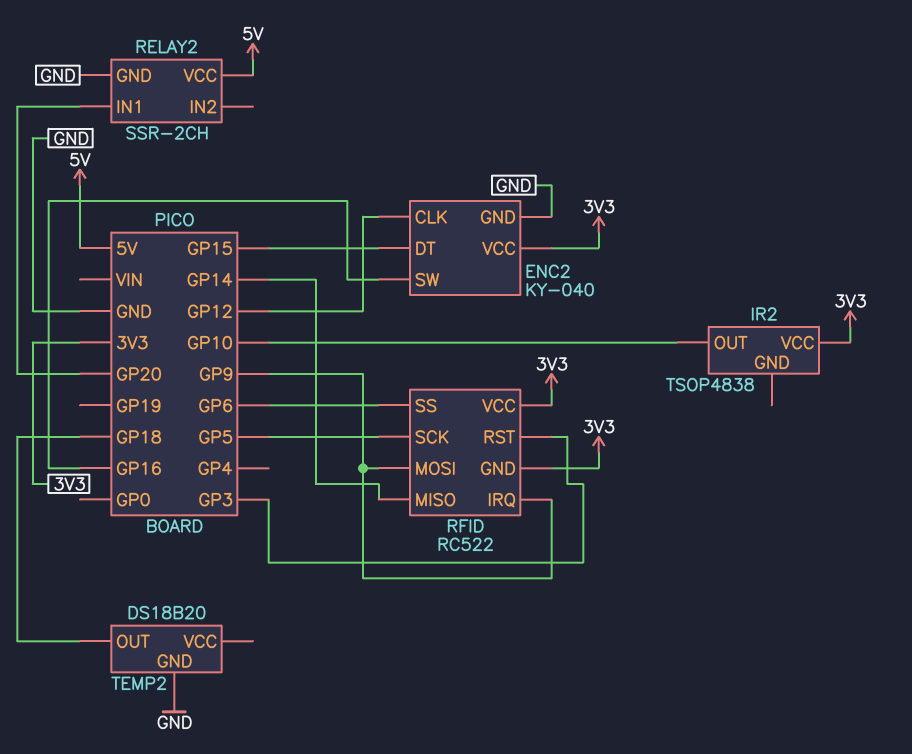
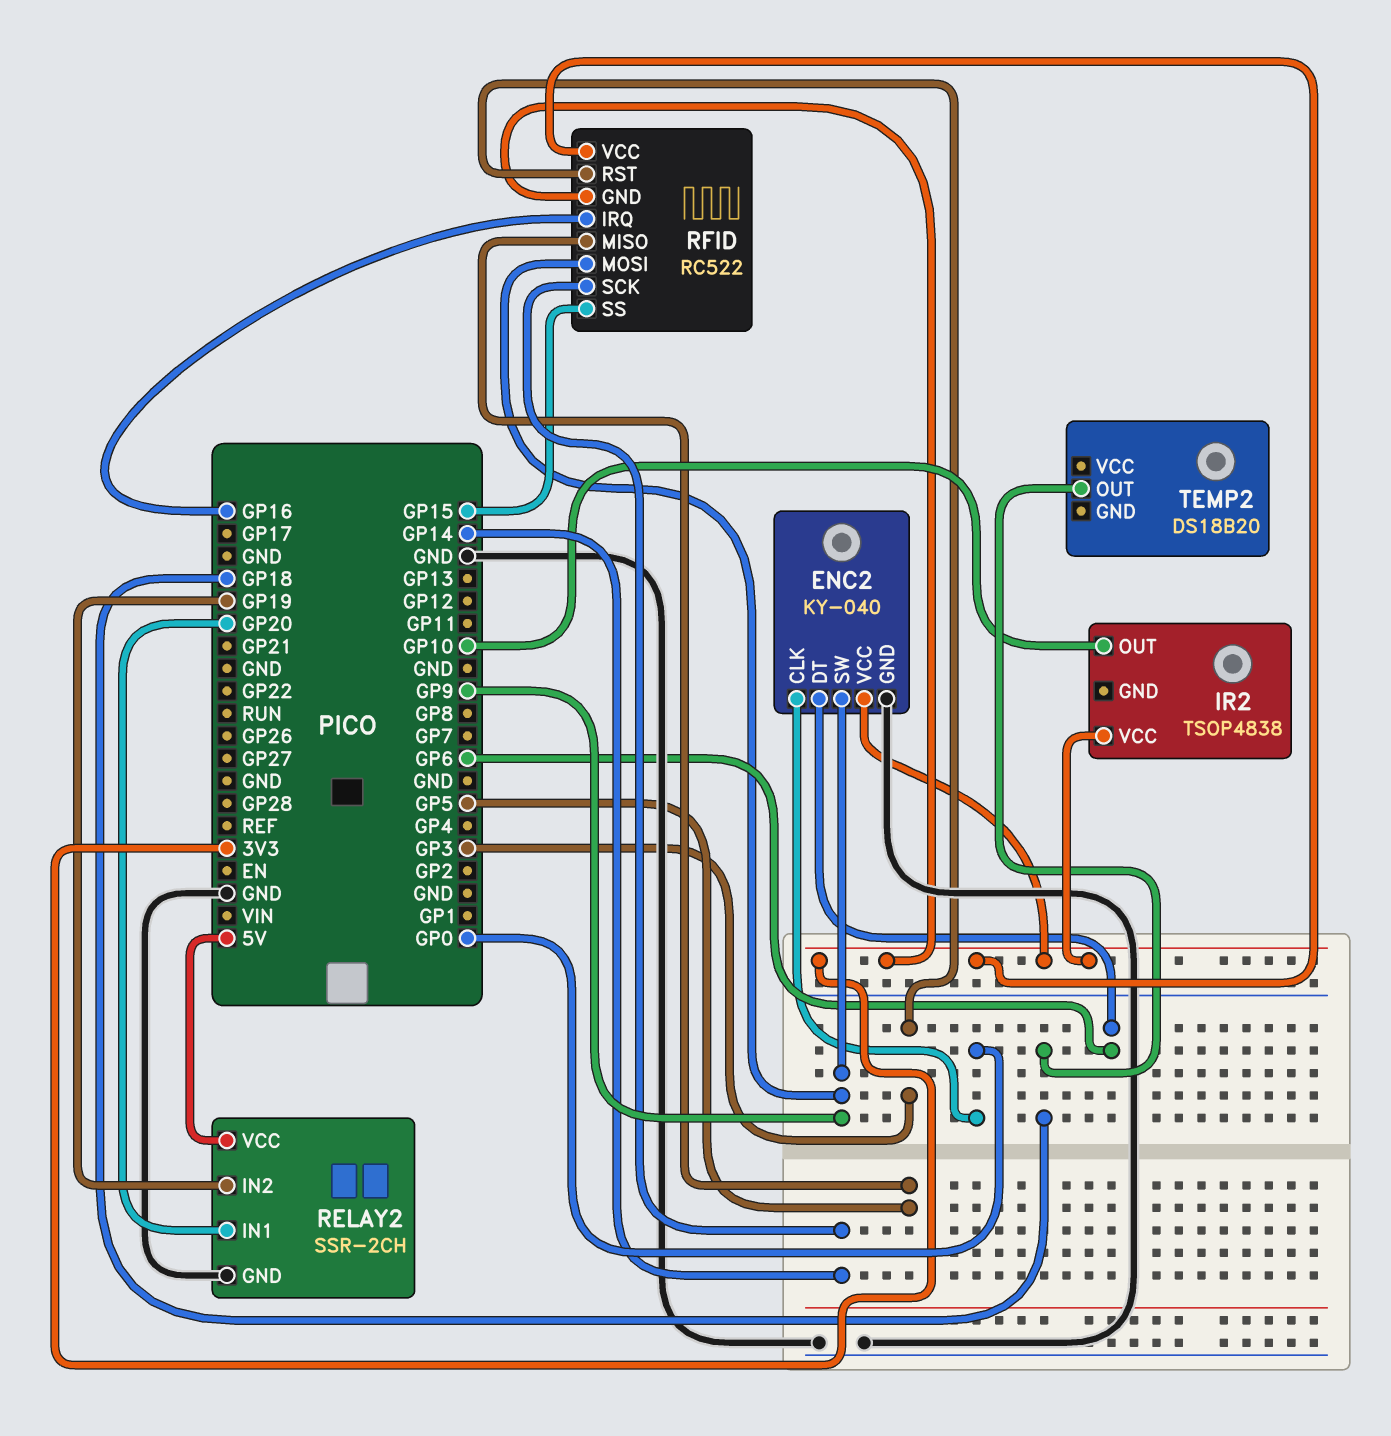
ENC2 pin CLK: GP12 -> GP0
ENC2 pin DT: GP15 -> GP6
ENC2 pin SW: GP16 -> GP9
RELAY2 pin IN2: none -> GP19
RFID pin IRQ: GP9 -> GP16
RFID pin MISO: GP14 -> GP5
RFID pin SCK: GP5 -> GP14
RFID pin SS: GP6 -> GP15
TEMP2 pin GND: GND -> none

